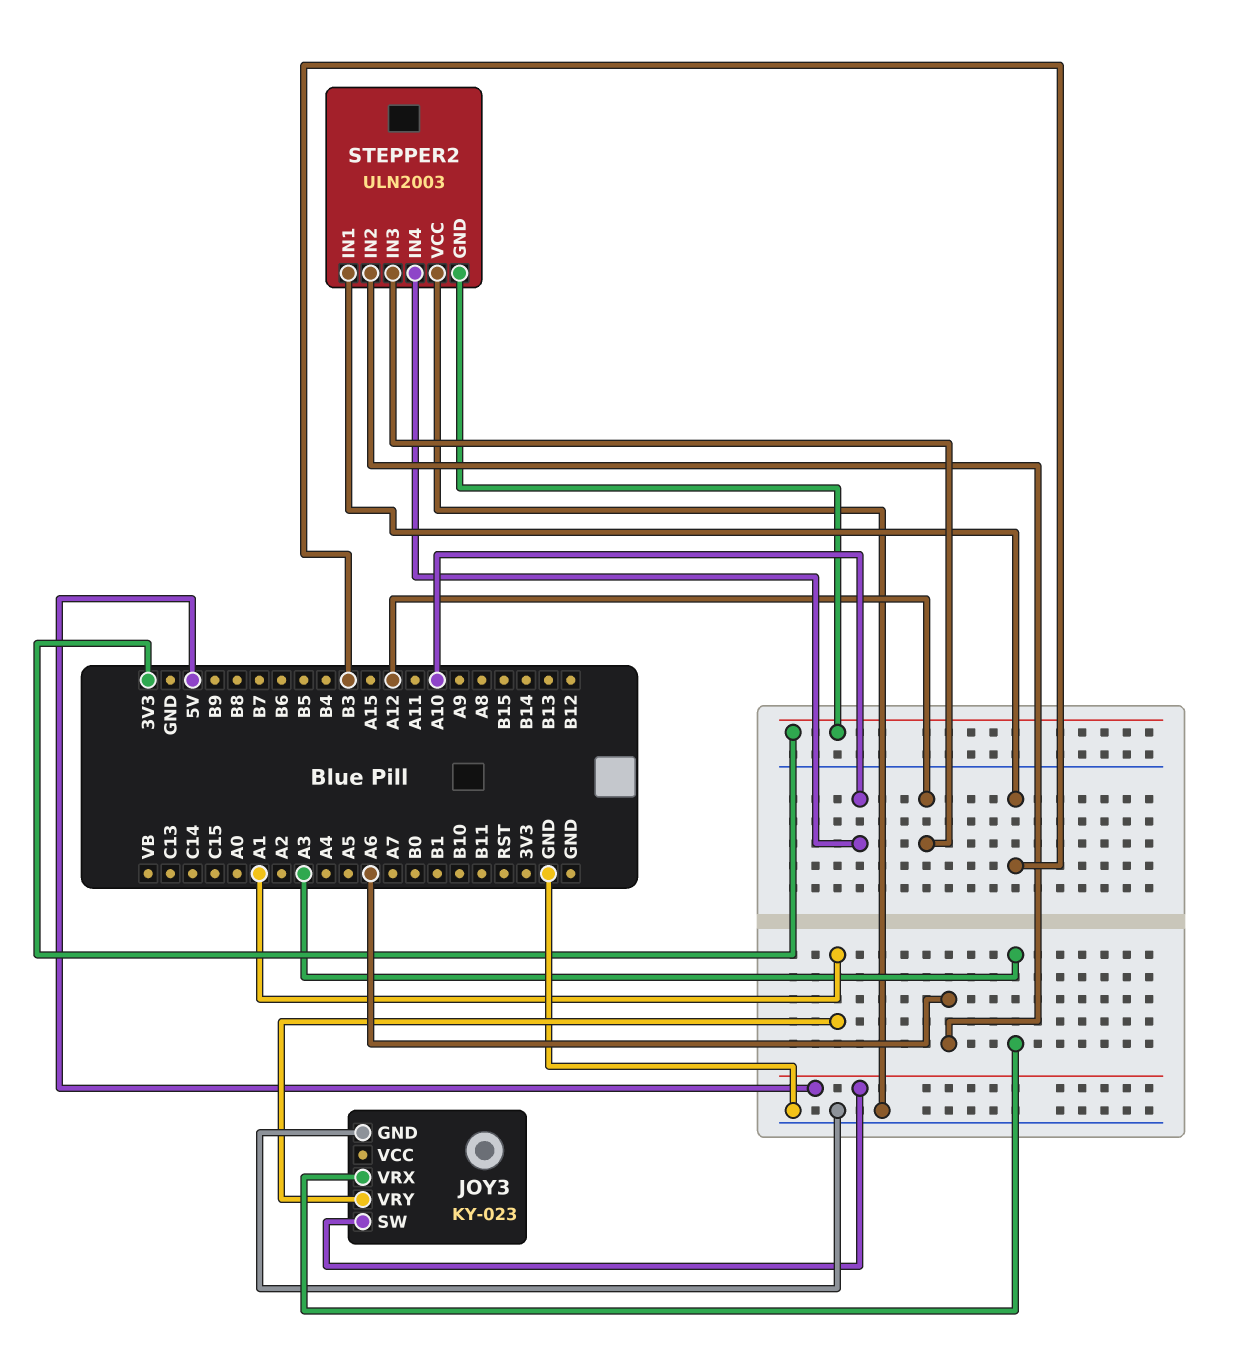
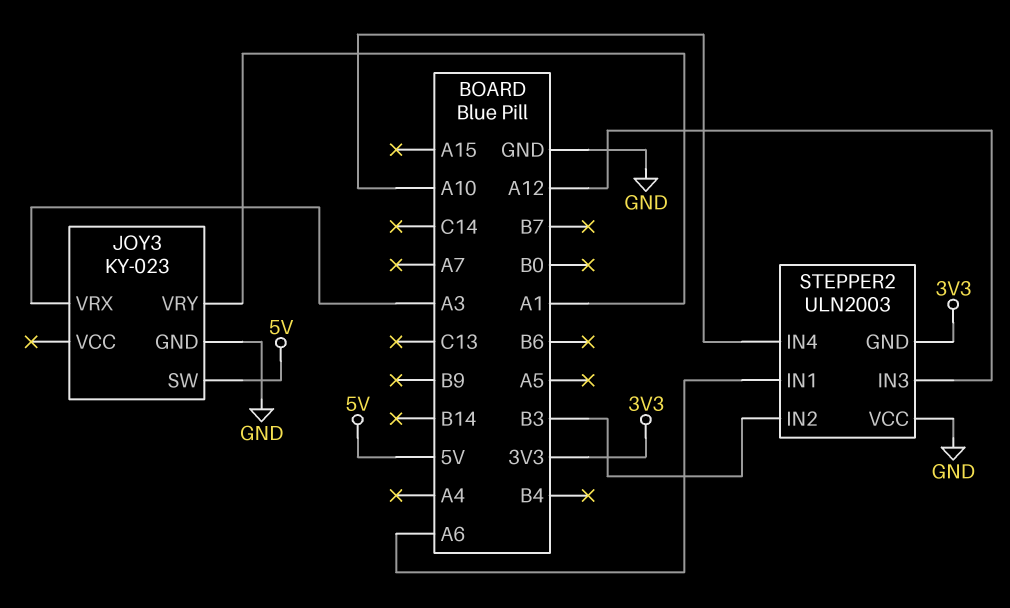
STEPPER2 pin IN1: B3 -> A6
STEPPER2 pin IN2: A6 -> B3

